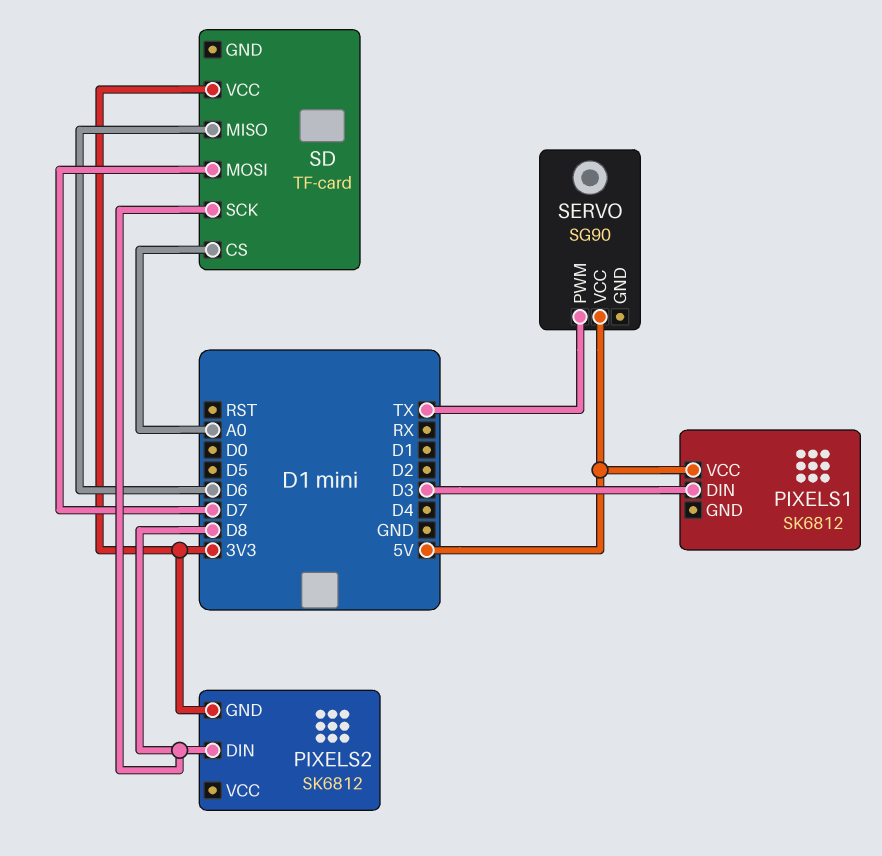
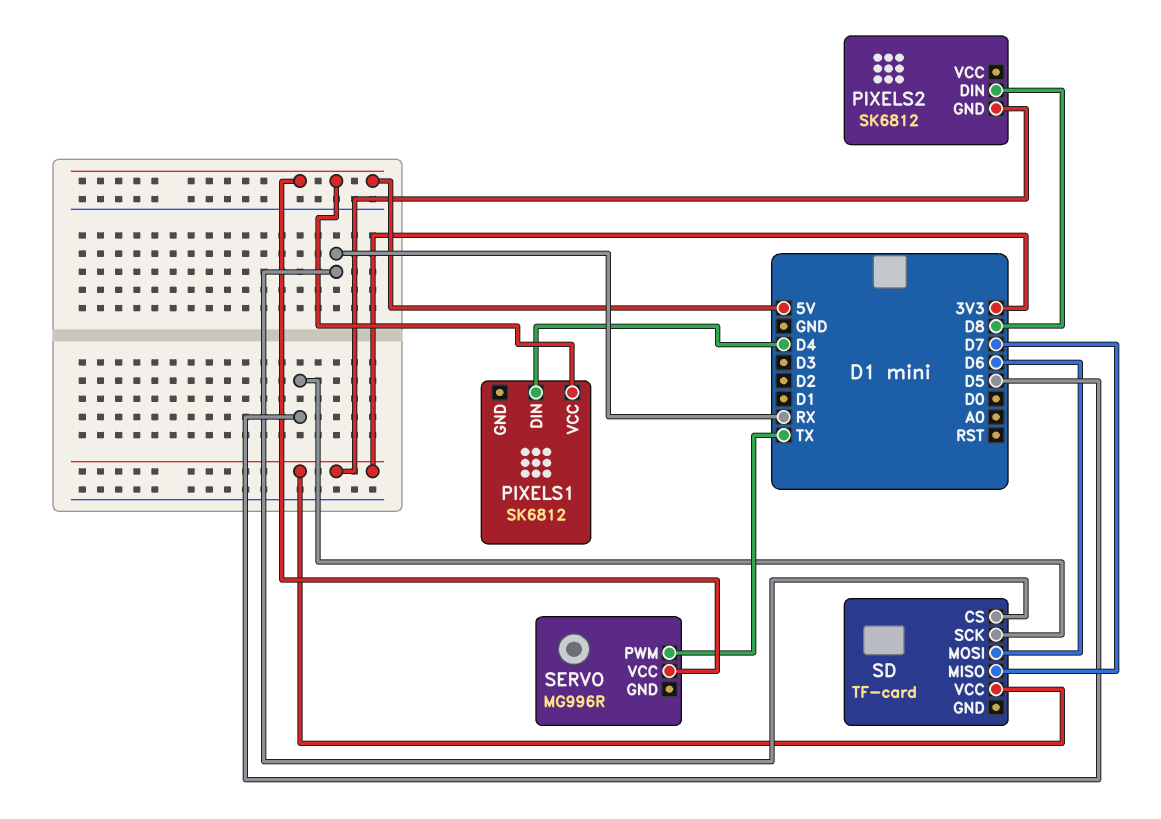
PIXELS1 pin DIN: D3 -> D4
SD pin CS: A0 -> RX
SD pin MISO: D6 -> D7
SD pin MOSI: D7 -> D6
SD pin SCK: D8 -> D5
SERVO: SG90 -> MG996R

